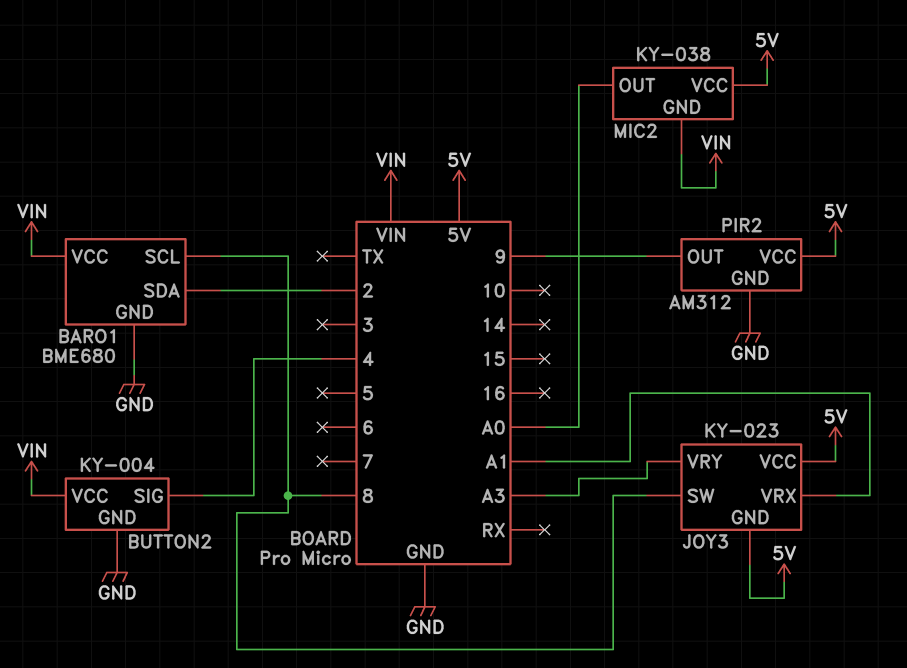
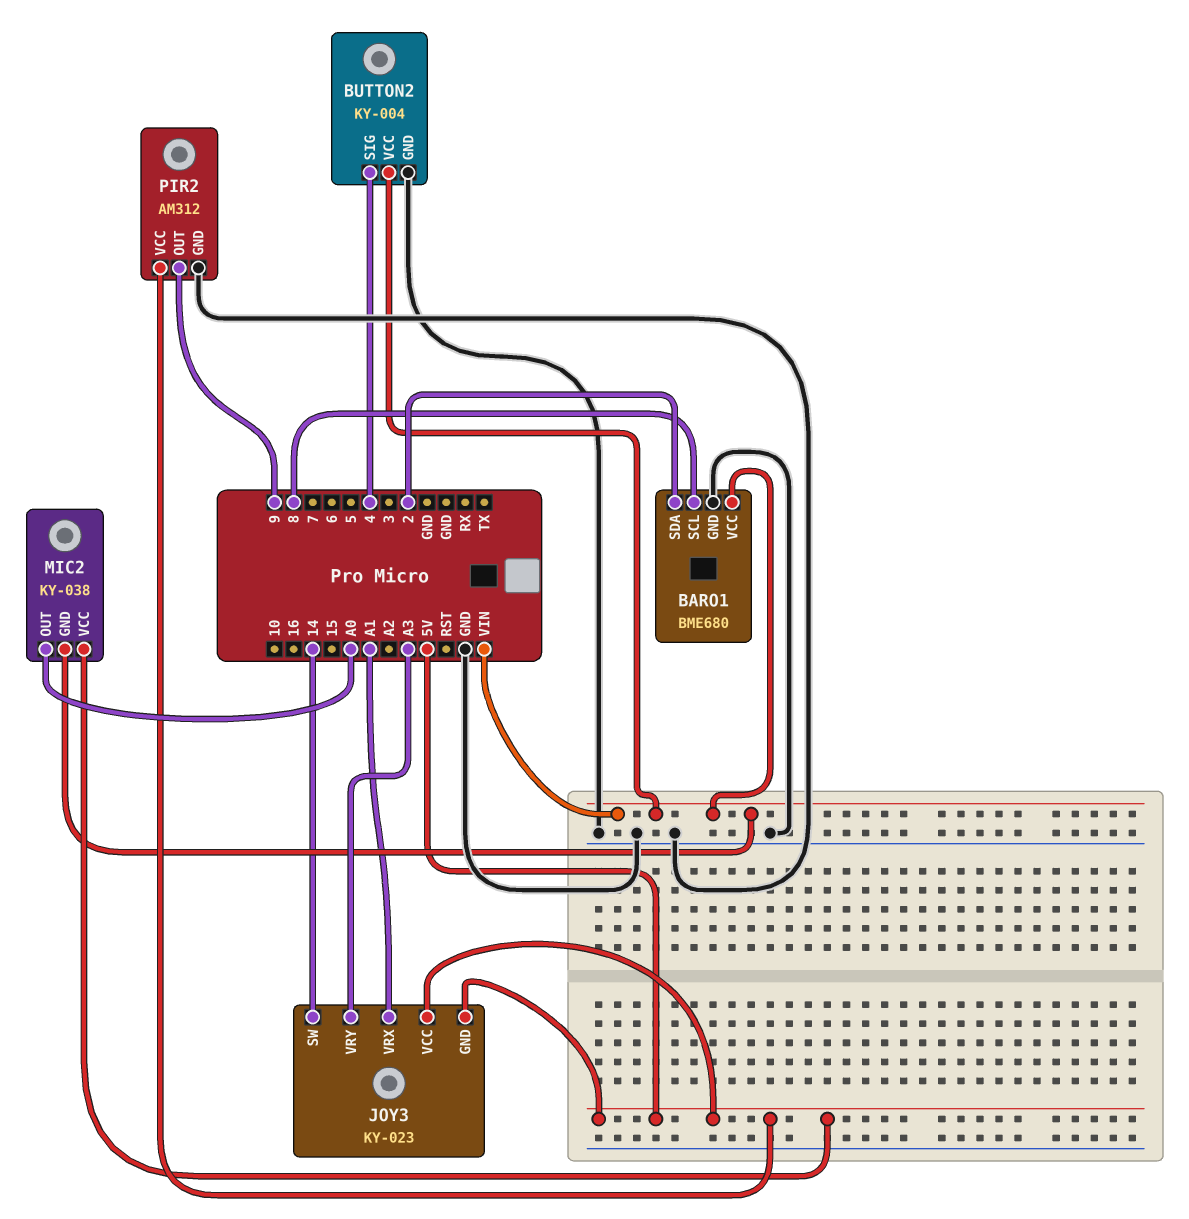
JOY3 pin SW: 8 -> 14

